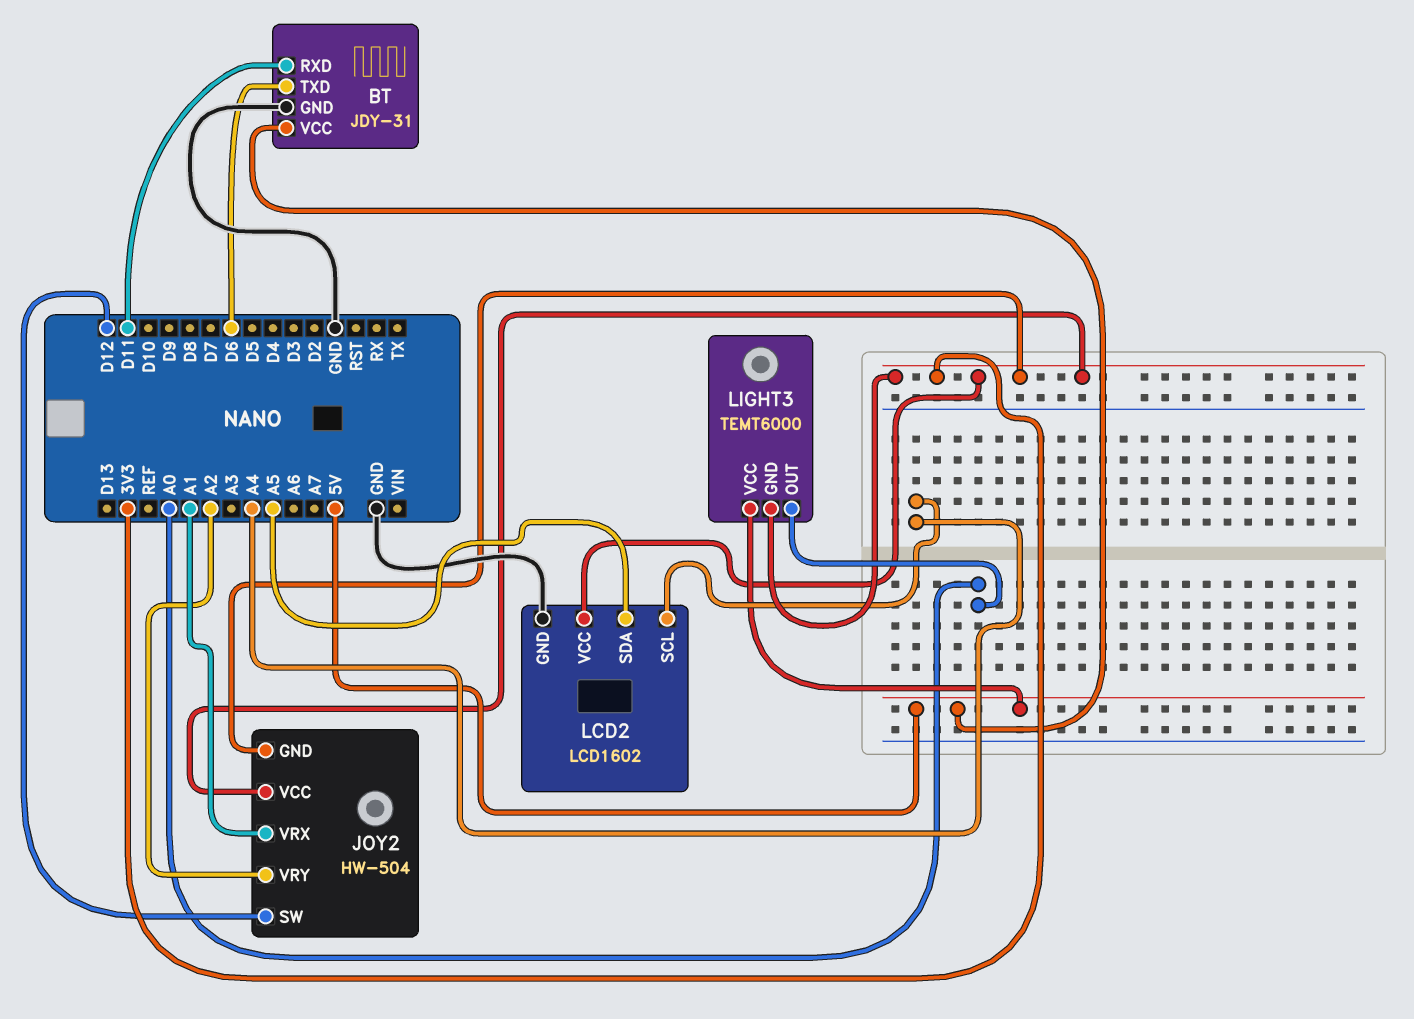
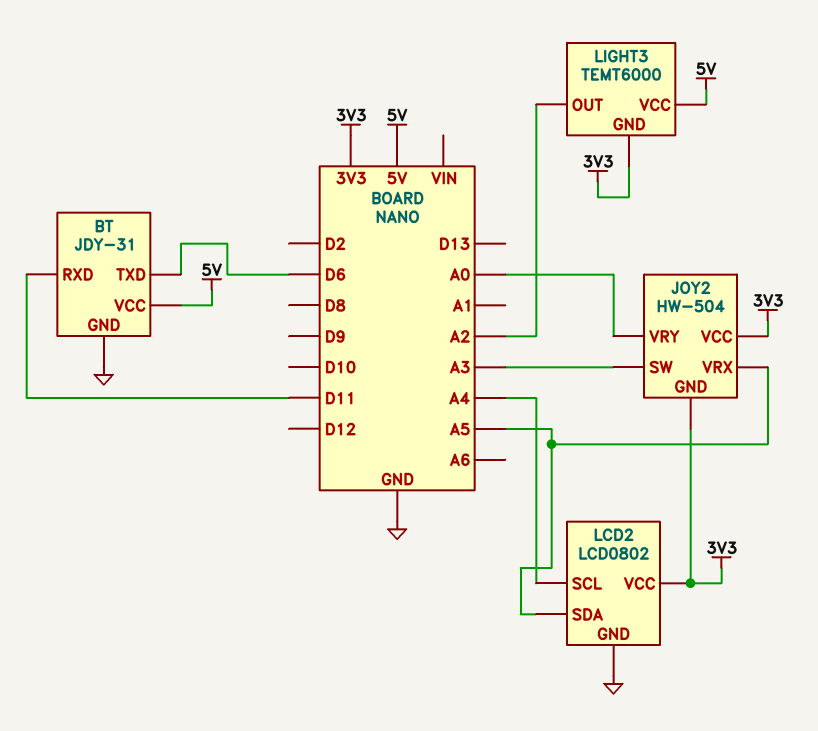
JOY2 pin SW: D12 -> A3
JOY2 pin VRX: A1 -> A5
JOY2 pin VRY: A2 -> A0
LCD2: LCD1602 -> LCD0802
LIGHT3 pin OUT: A0 -> A2

